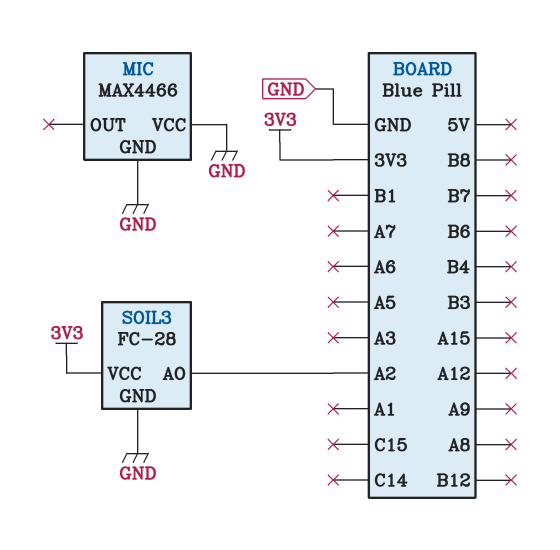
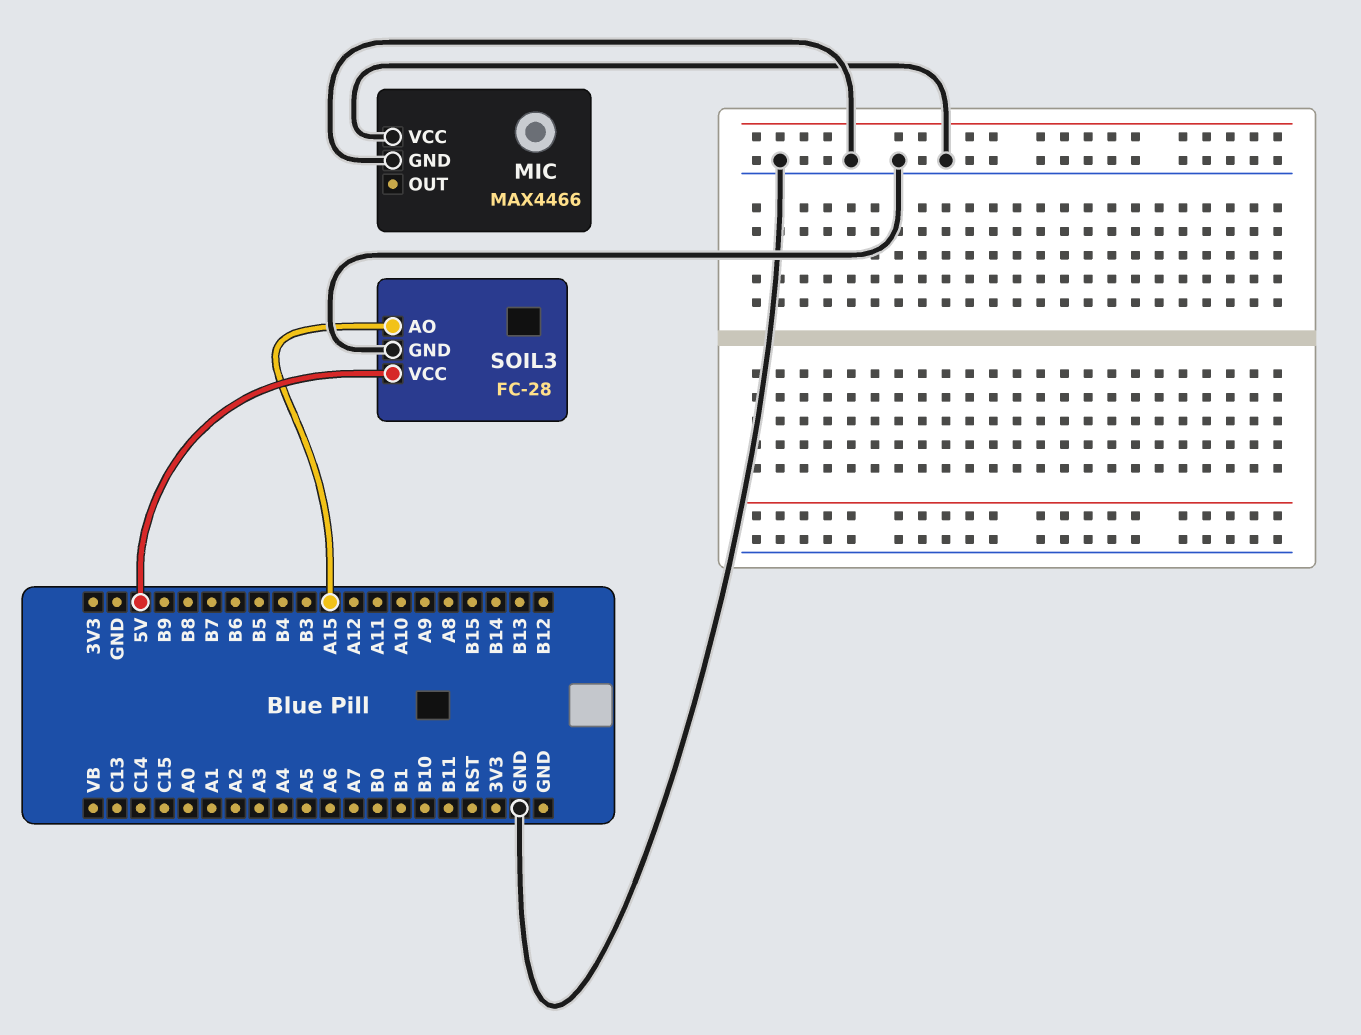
SOIL3 pin AO: A2 -> A15
SOIL3 pin VCC: 3V3 -> 5V

